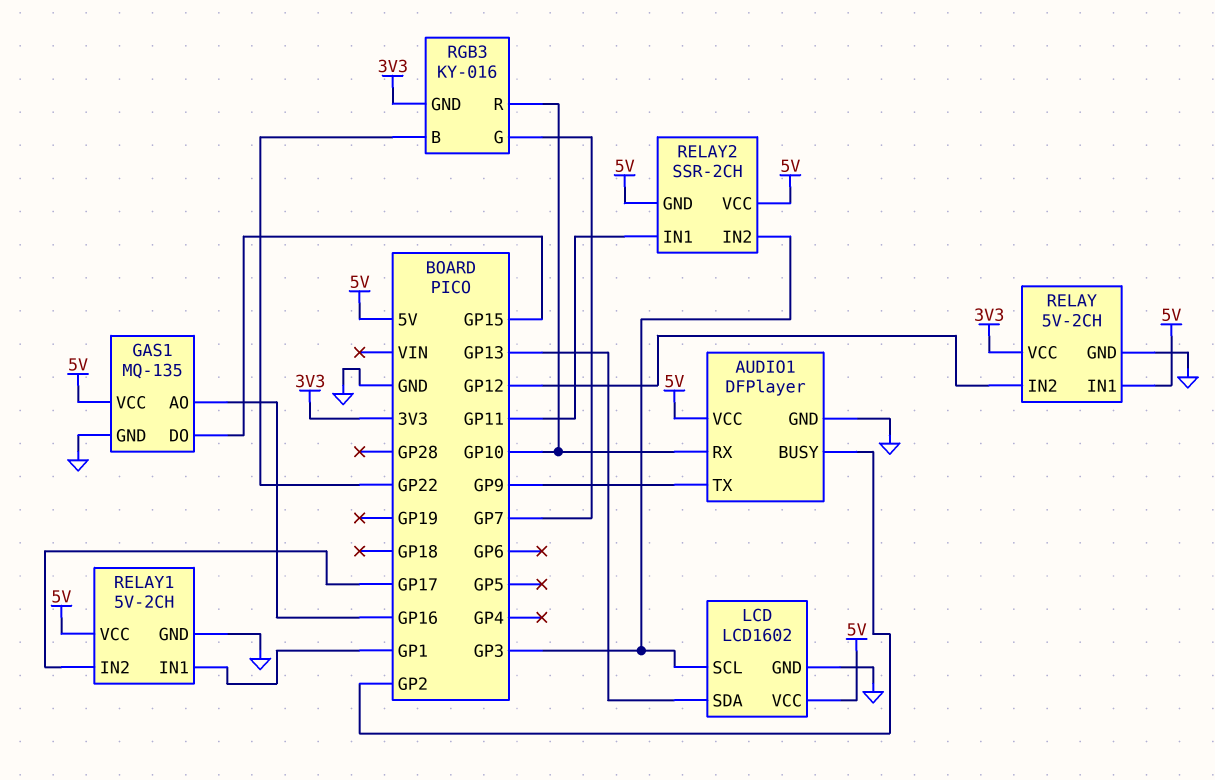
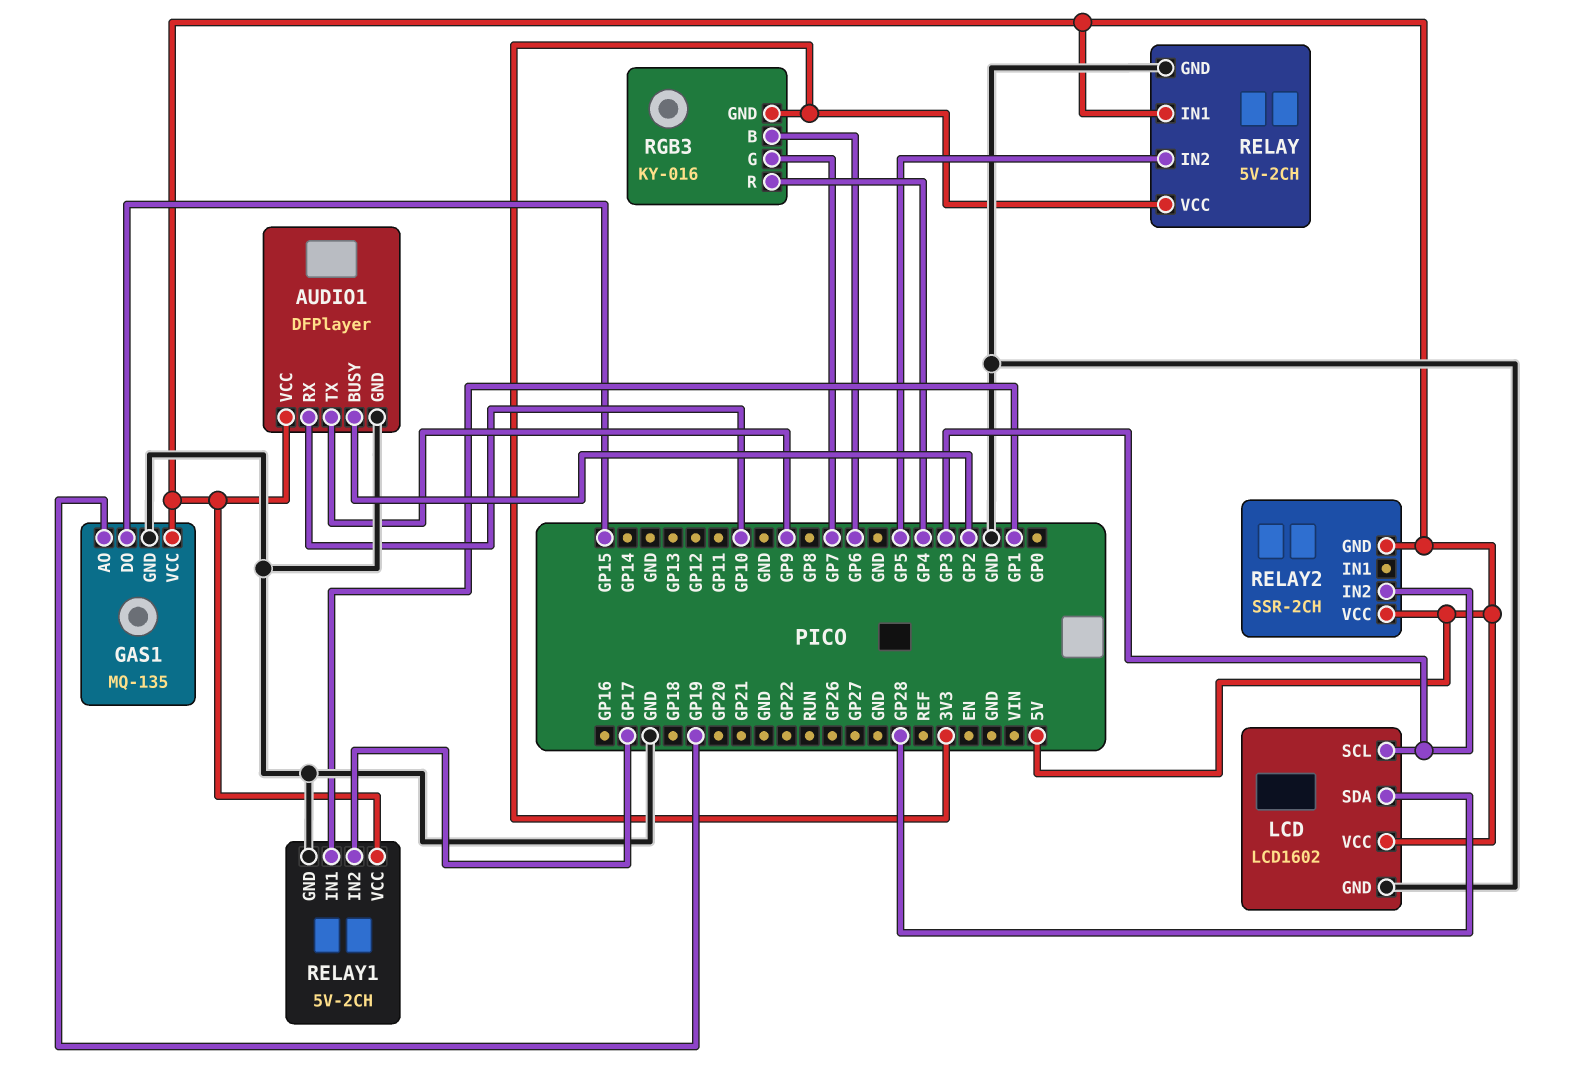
GAS1 pin AO: GP16 -> GP19
LCD pin SDA: GP13 -> GP28
RELAY pin IN2: GP12 -> GP5
RELAY2 pin IN1: GP11 -> none
RGB3 pin B: GP22 -> GP6
RGB3 pin R: GP10 -> GP4

